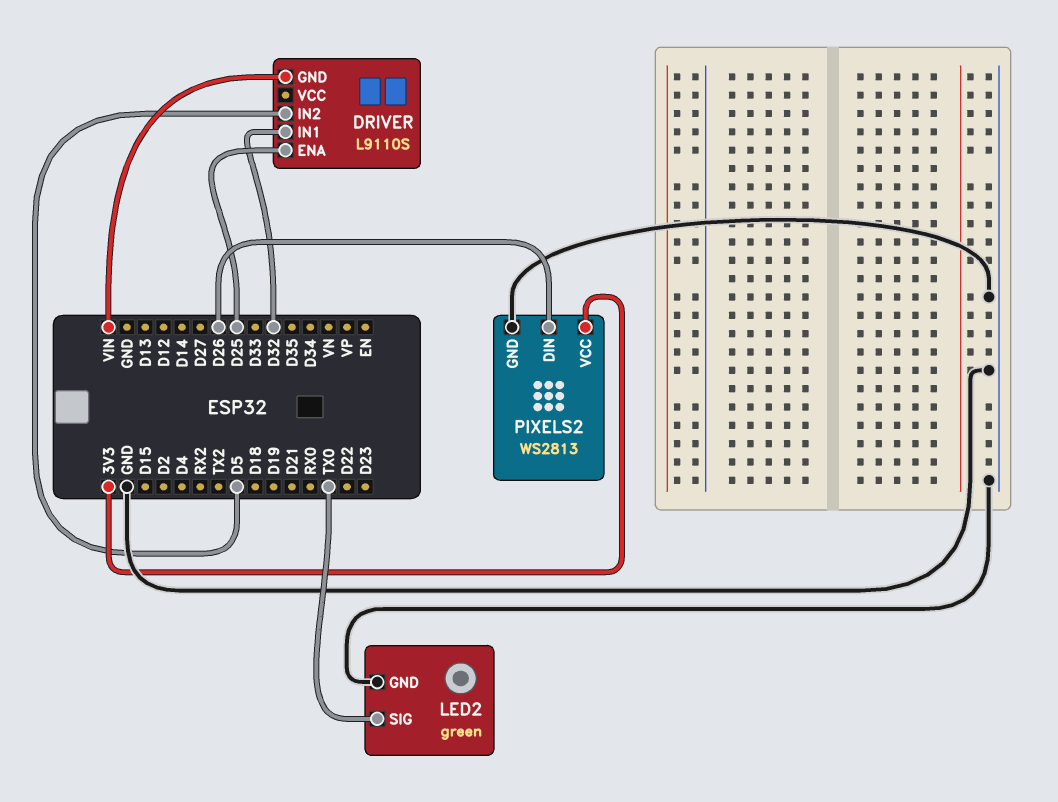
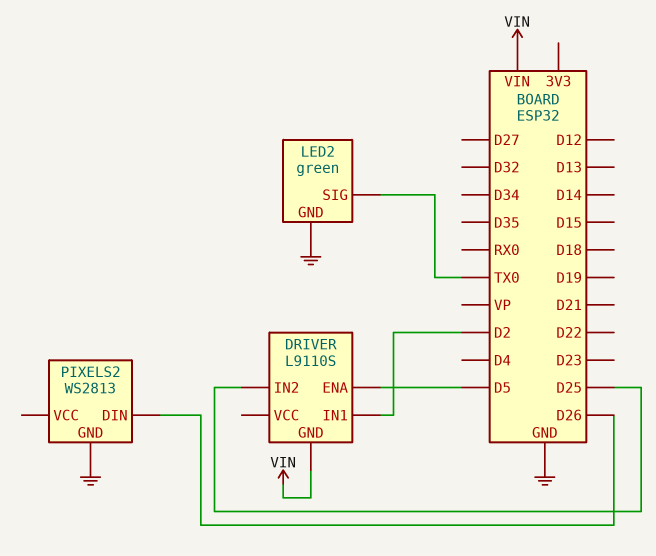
DRIVER pin ENA: D25 -> D5
DRIVER pin IN1: D32 -> D2
DRIVER pin IN2: D5 -> D25
PIXELS2 pin VCC: 3V3 -> none

